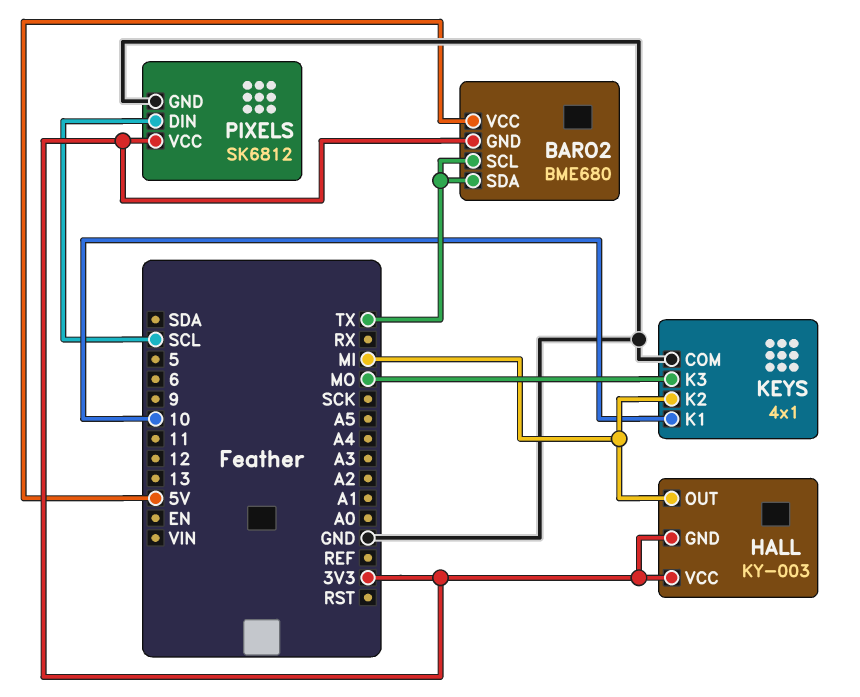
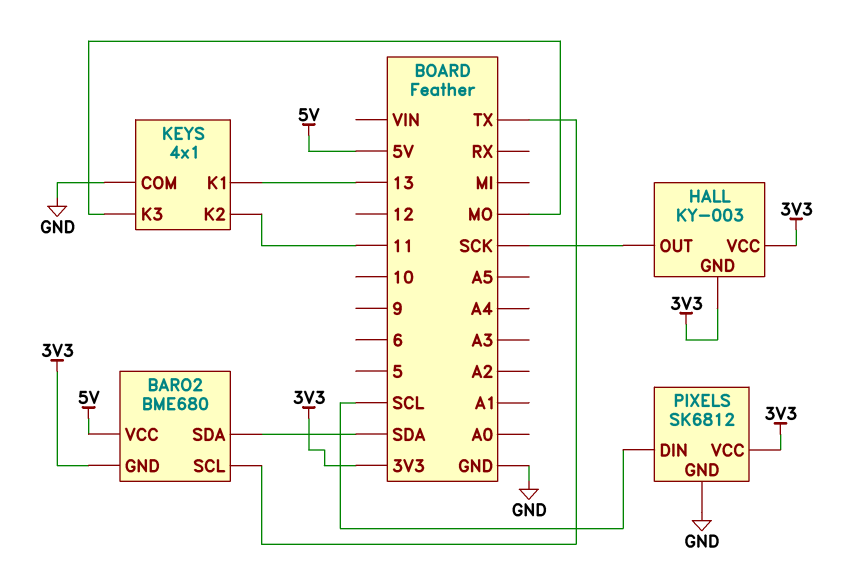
BARO2 pin SDA: TX -> SDA
HALL pin OUT: MI -> SCK
KEYS pin K1: 10 -> 13
KEYS pin K2: MI -> 11

